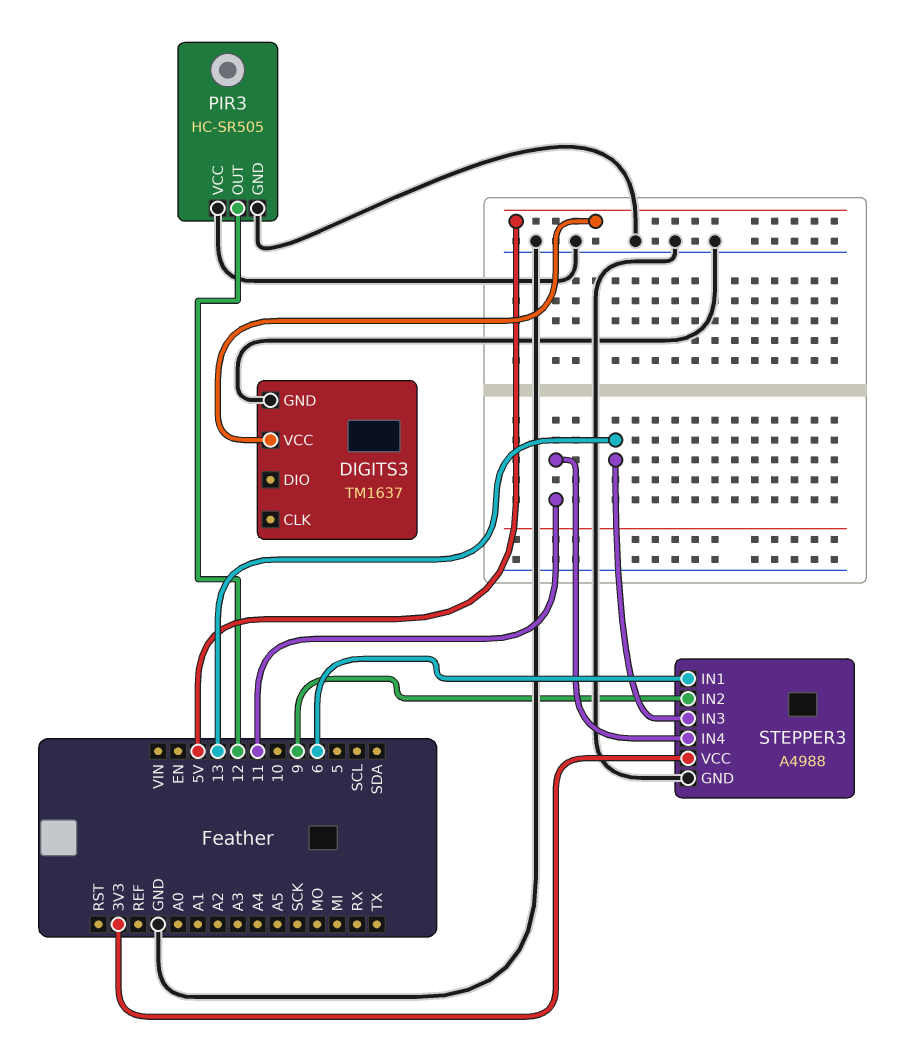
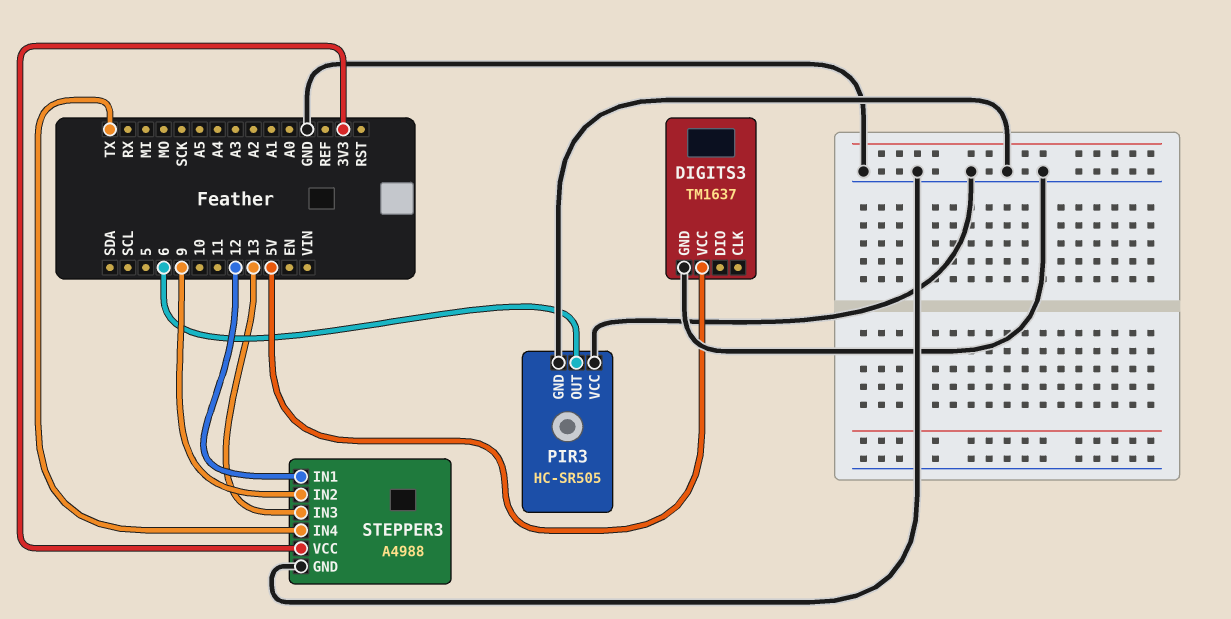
PIR3 pin OUT: 12 -> 6
STEPPER3 pin IN1: 6 -> 12
STEPPER3 pin IN4: 11 -> TX

